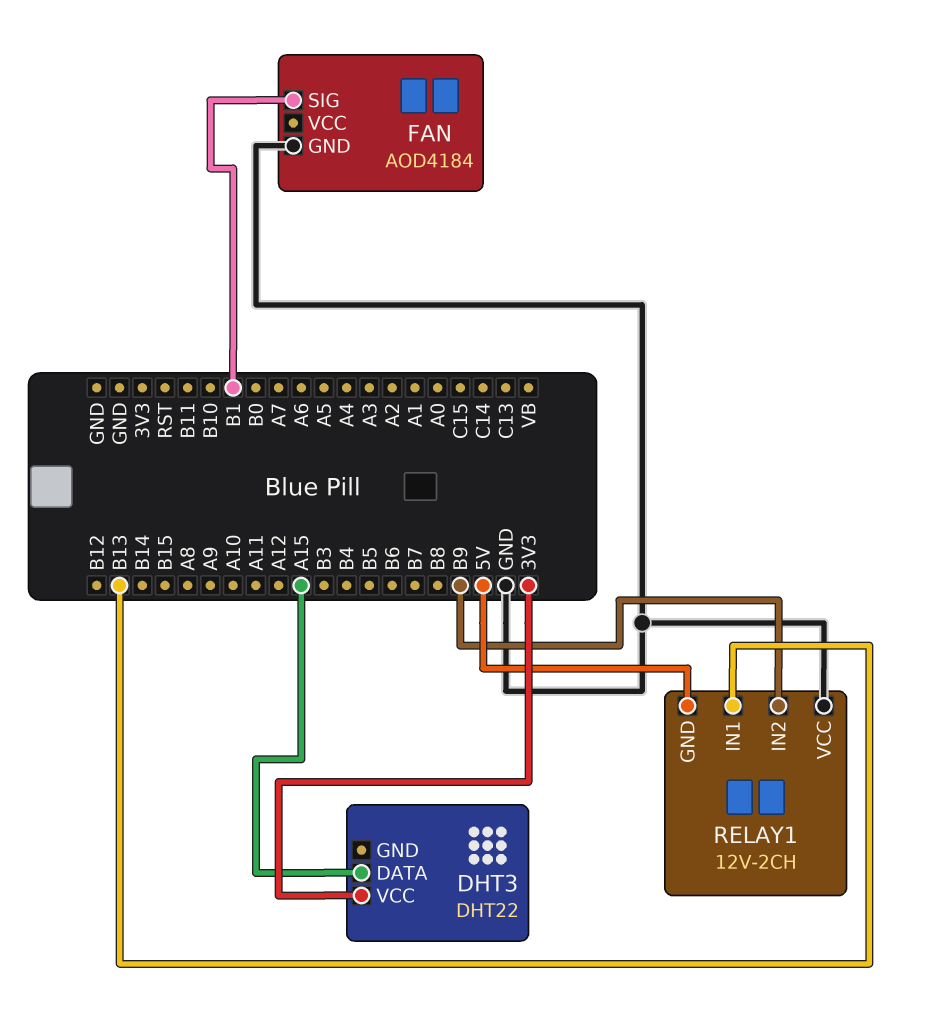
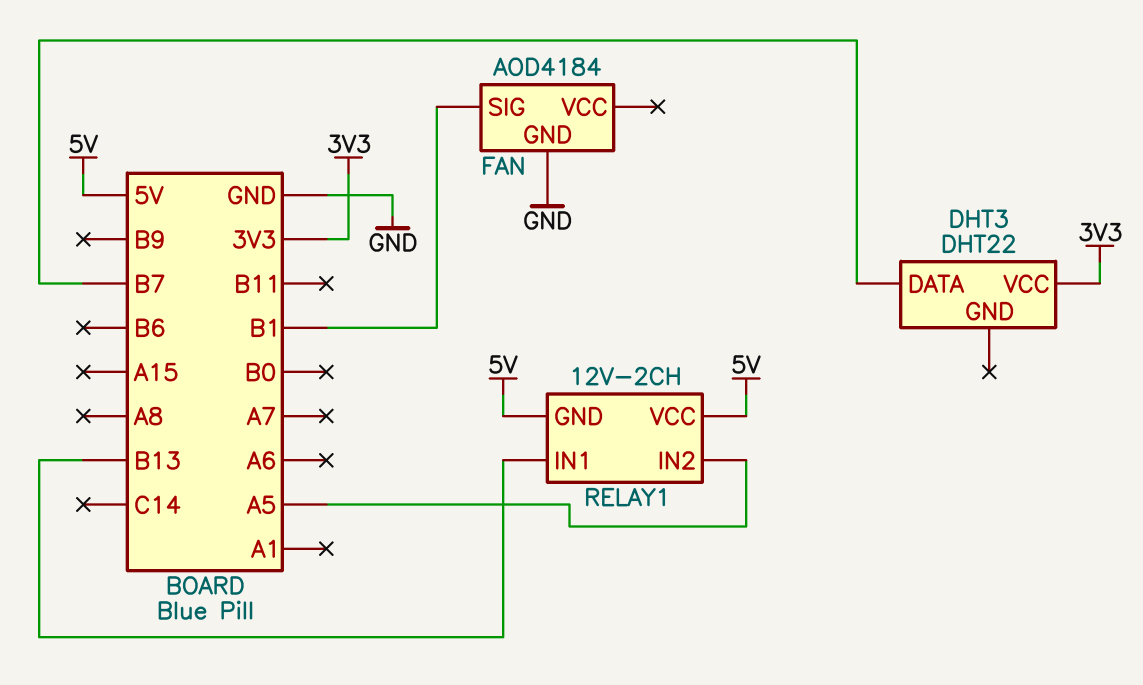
DHT3 pin DATA: A15 -> B7
RELAY1 pin IN2: B9 -> A5
RELAY1 pin VCC: GND -> 5V

